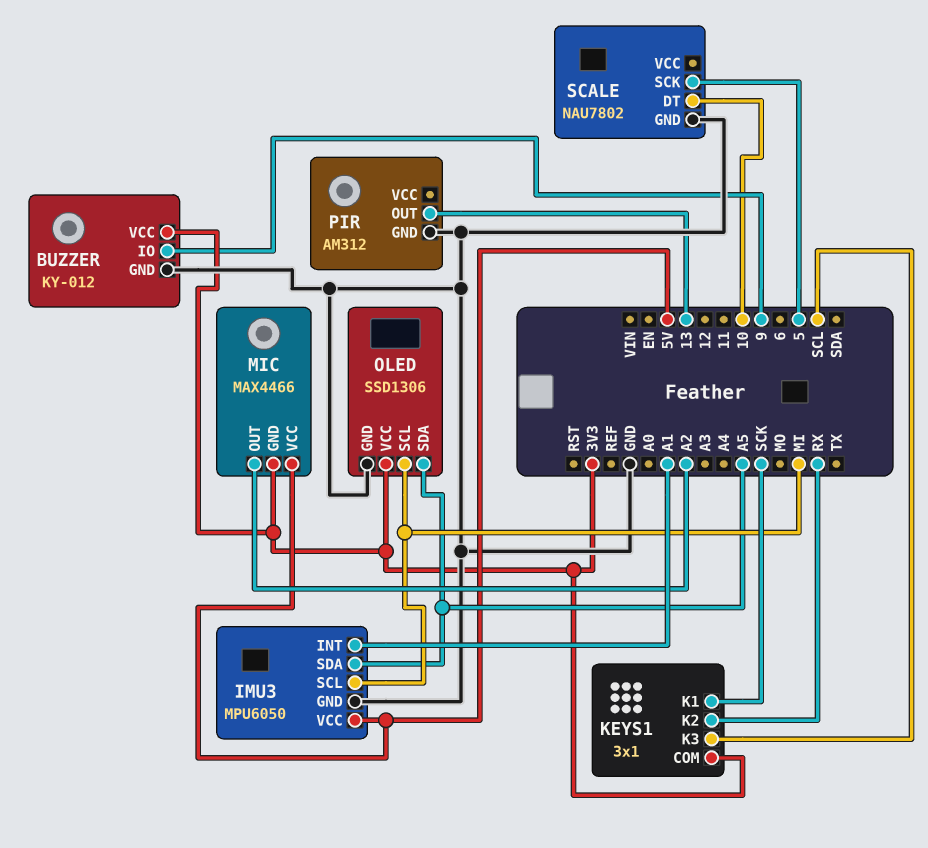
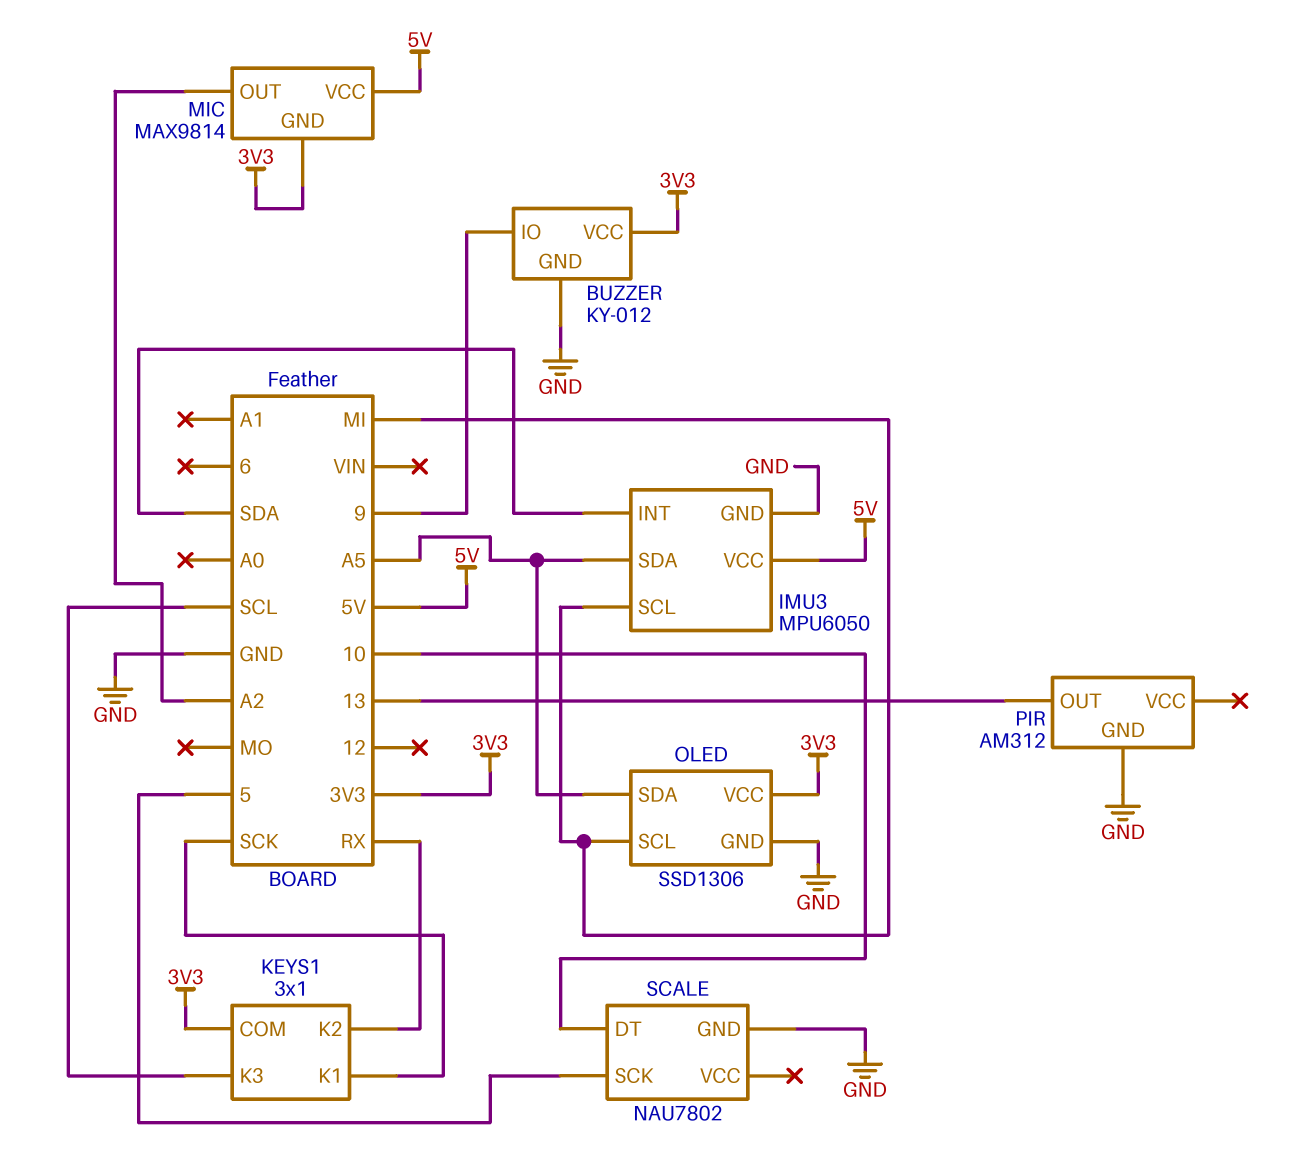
IMU3 pin INT: A1 -> SDA
MIC: MAX4466 -> MAX9814

